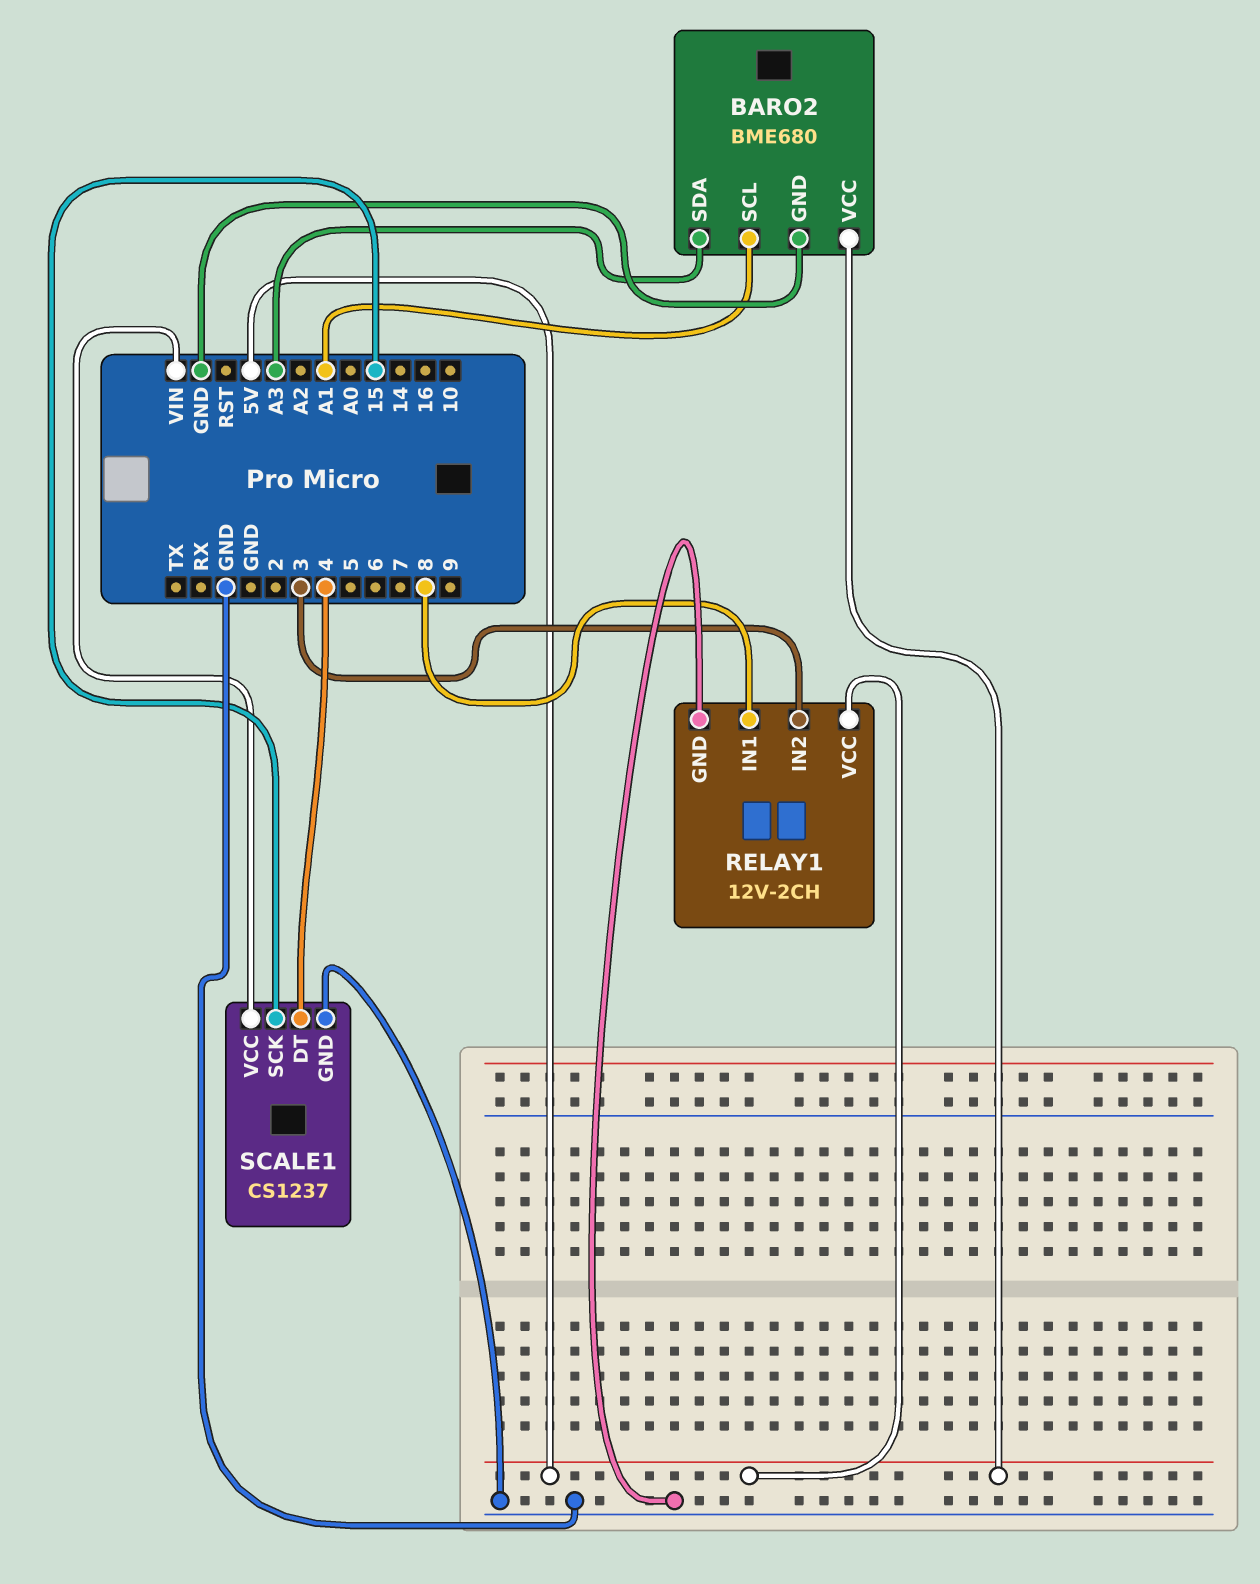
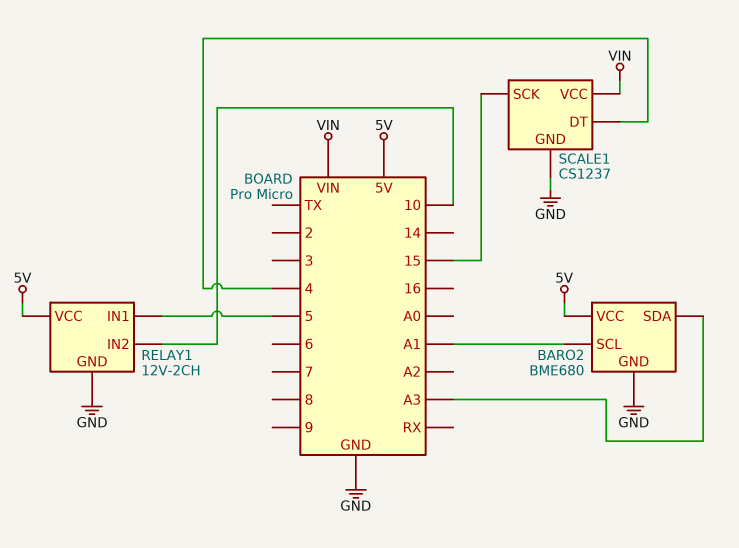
RELAY1 pin IN1: 8 -> 5
RELAY1 pin IN2: 3 -> 10

